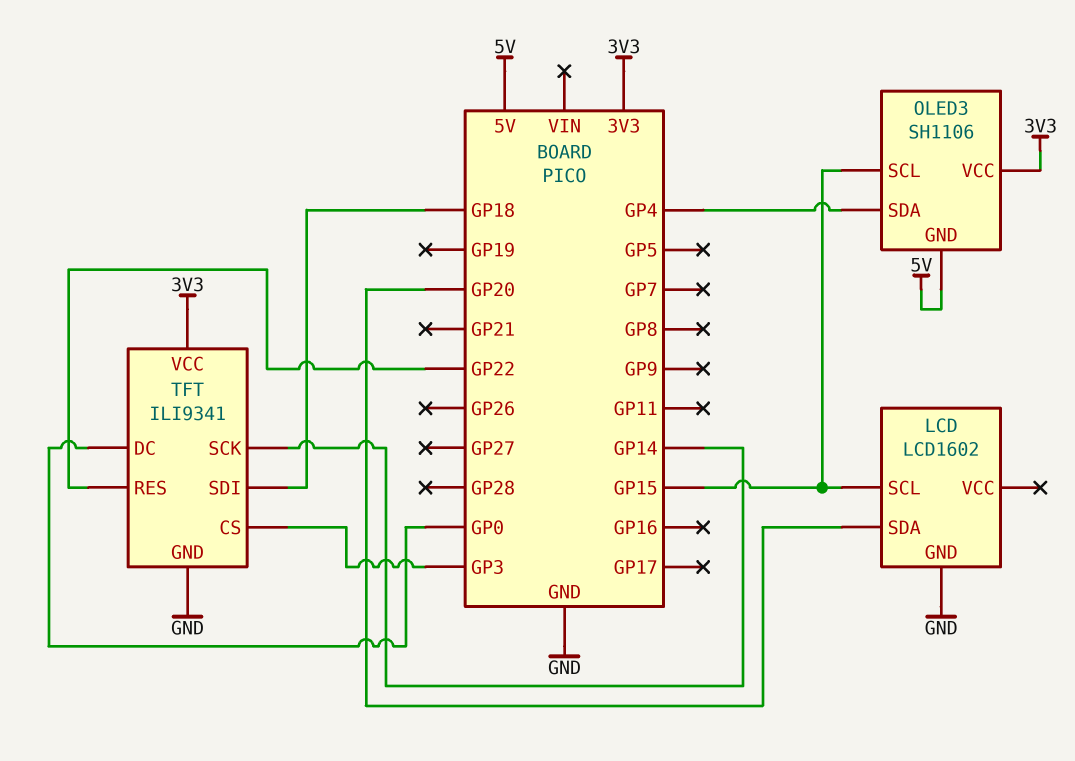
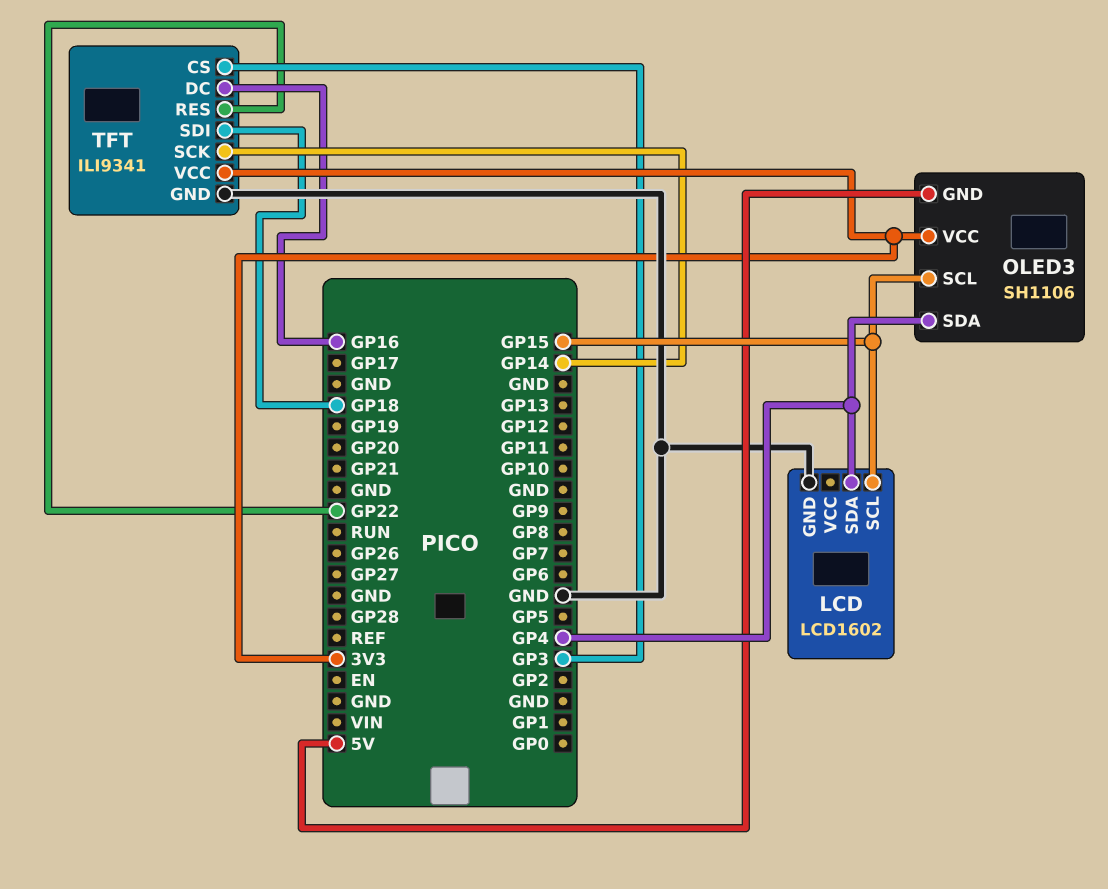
LCD pin SDA: GP20 -> GP4
TFT pin DC: GP0 -> GP16

